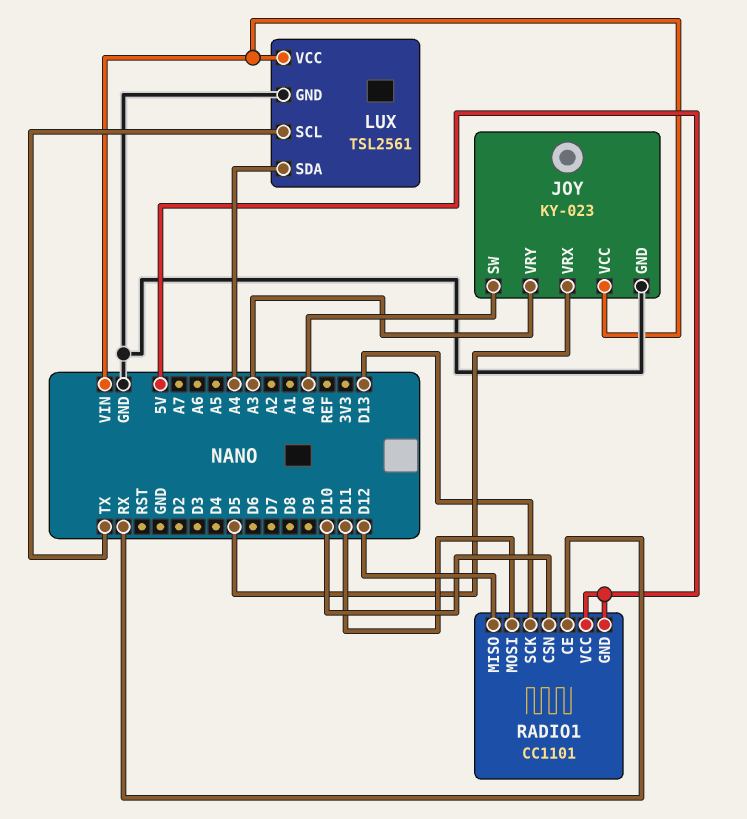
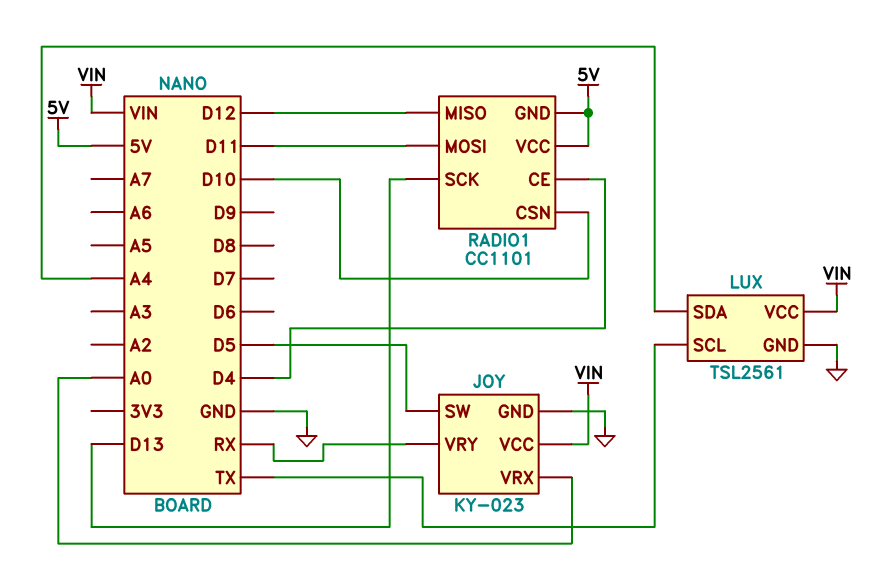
JOY pin SW: A0 -> D5
JOY pin VRX: D5 -> A0
JOY pin VRY: A3 -> RX
RADIO1 pin CE: RX -> D4

